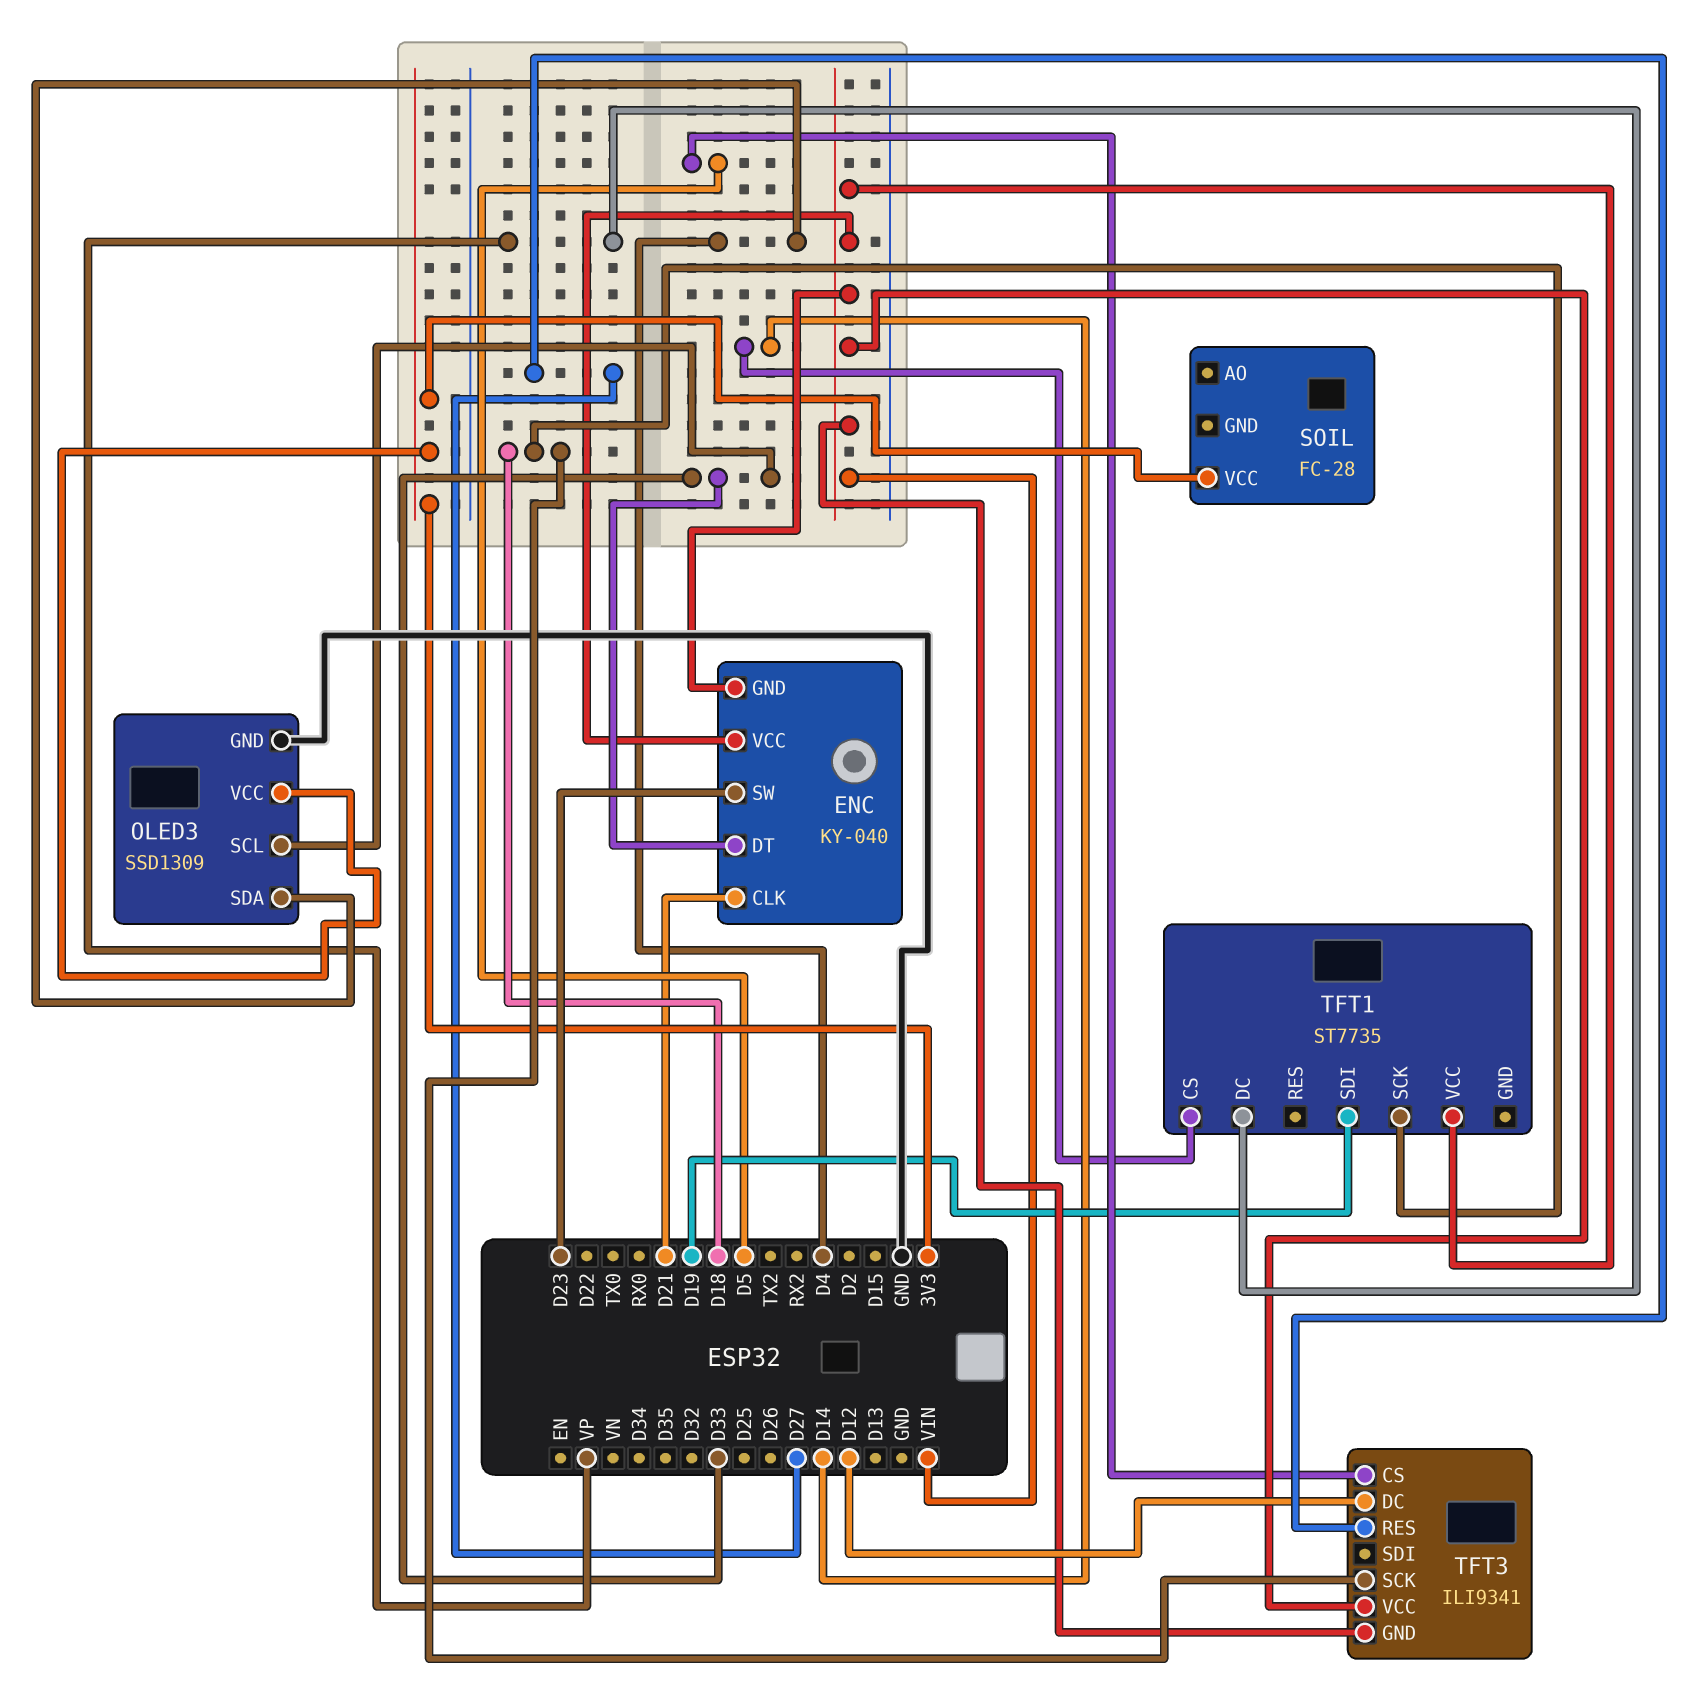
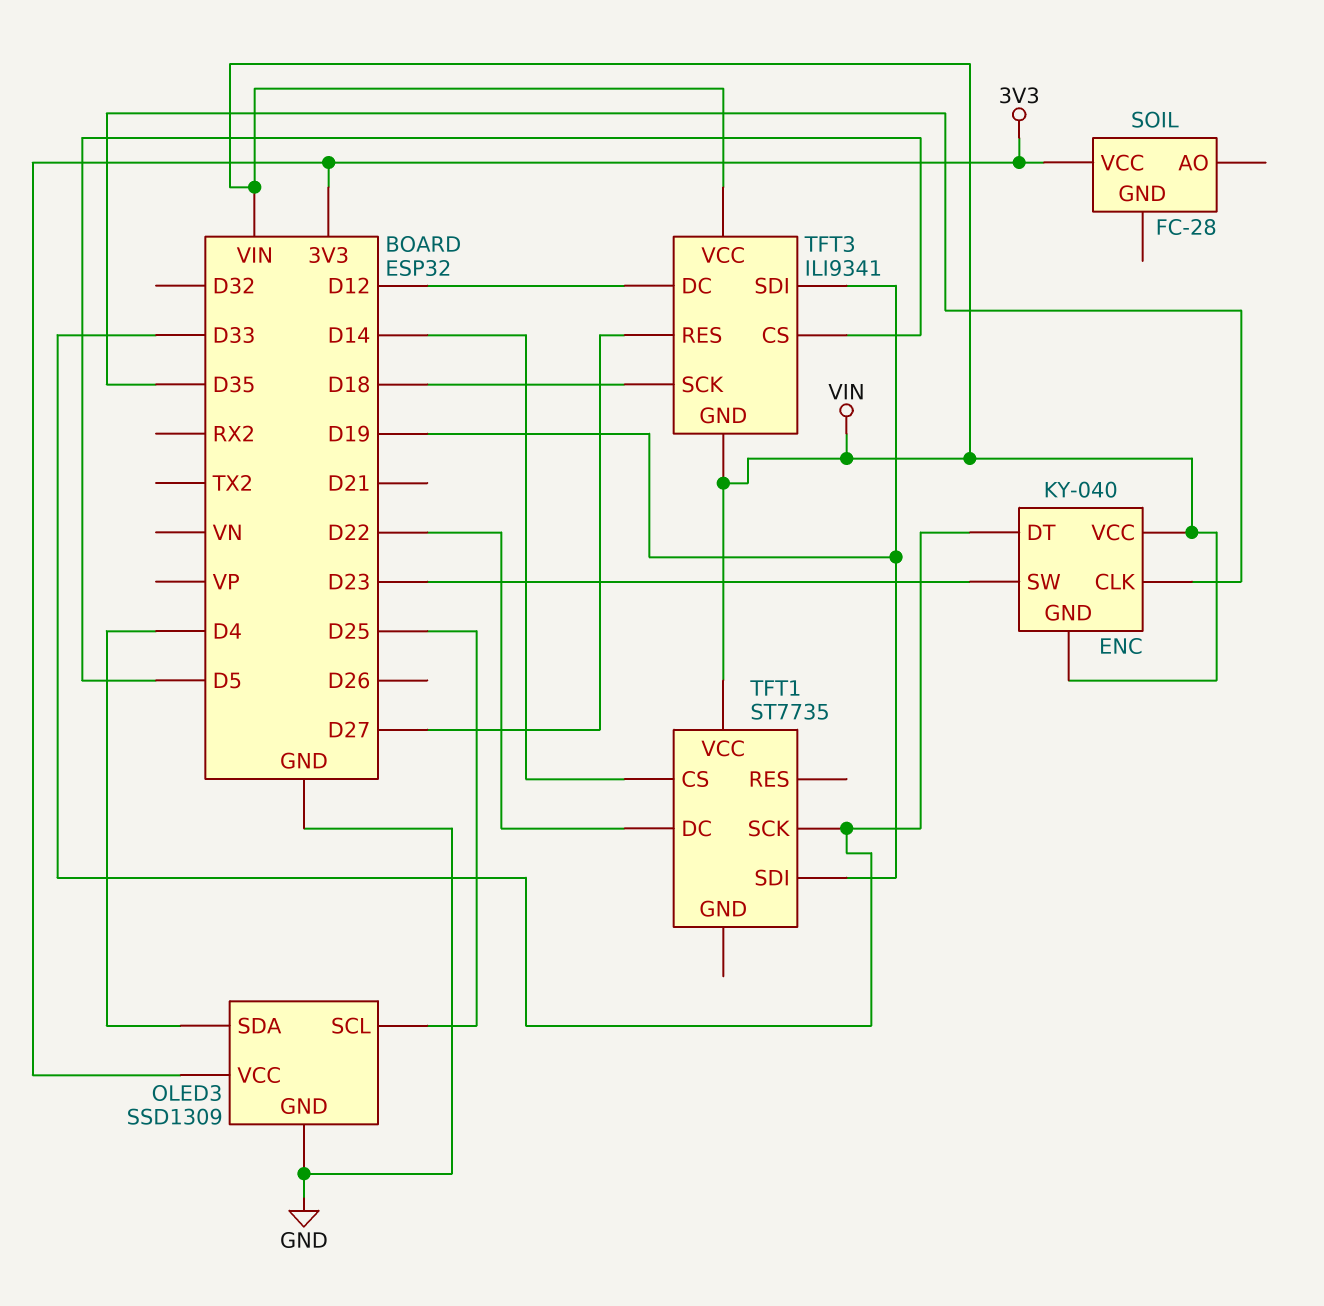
ENC pin CLK: D21 -> D35
OLED3 pin SCL: D33 -> D25
TFT1 pin DC: VP -> D22
TFT1 pin SCK: D18 -> D33
TFT3 pin SDI: none -> D19

